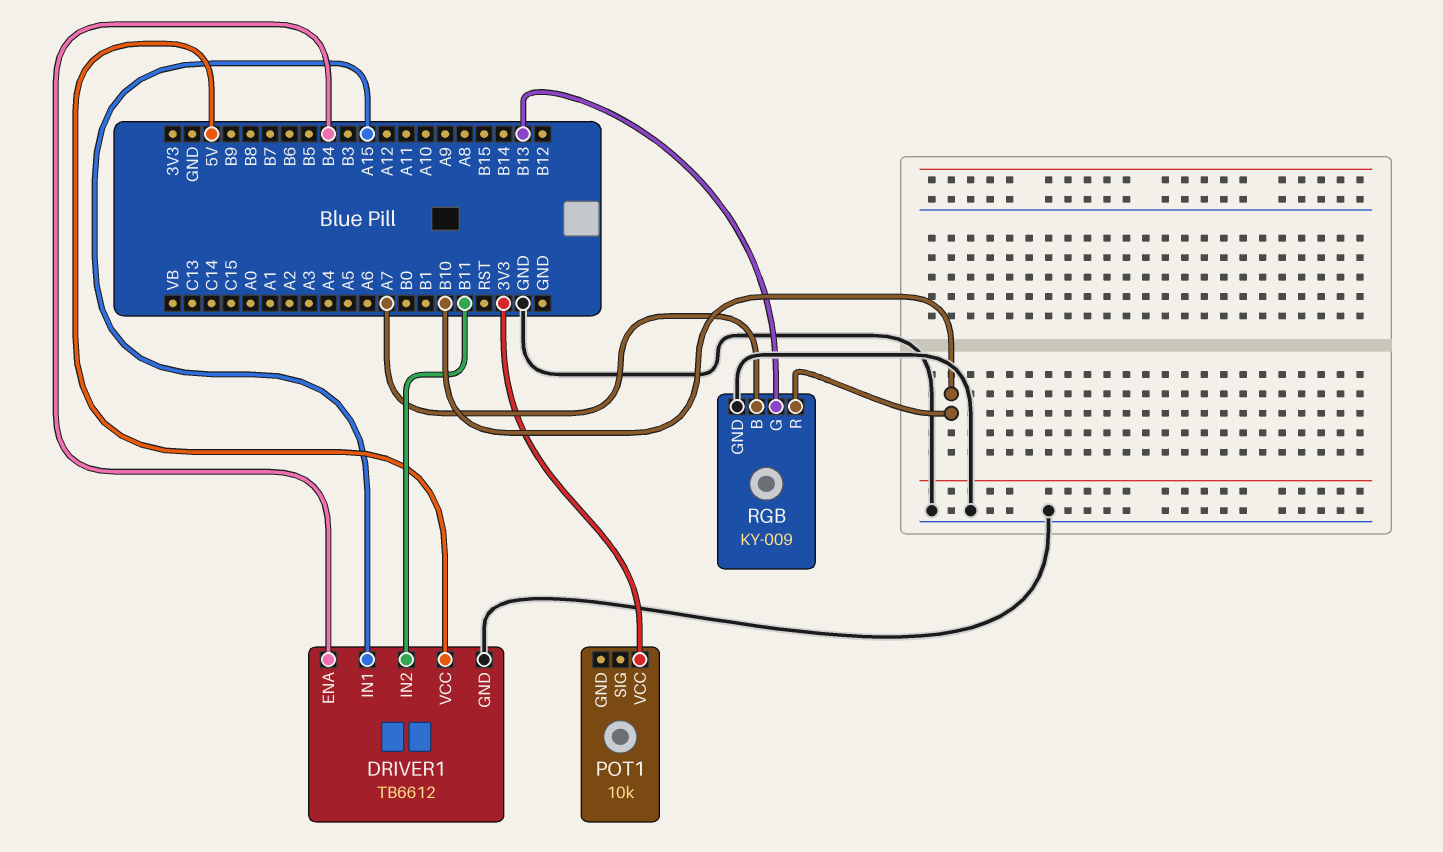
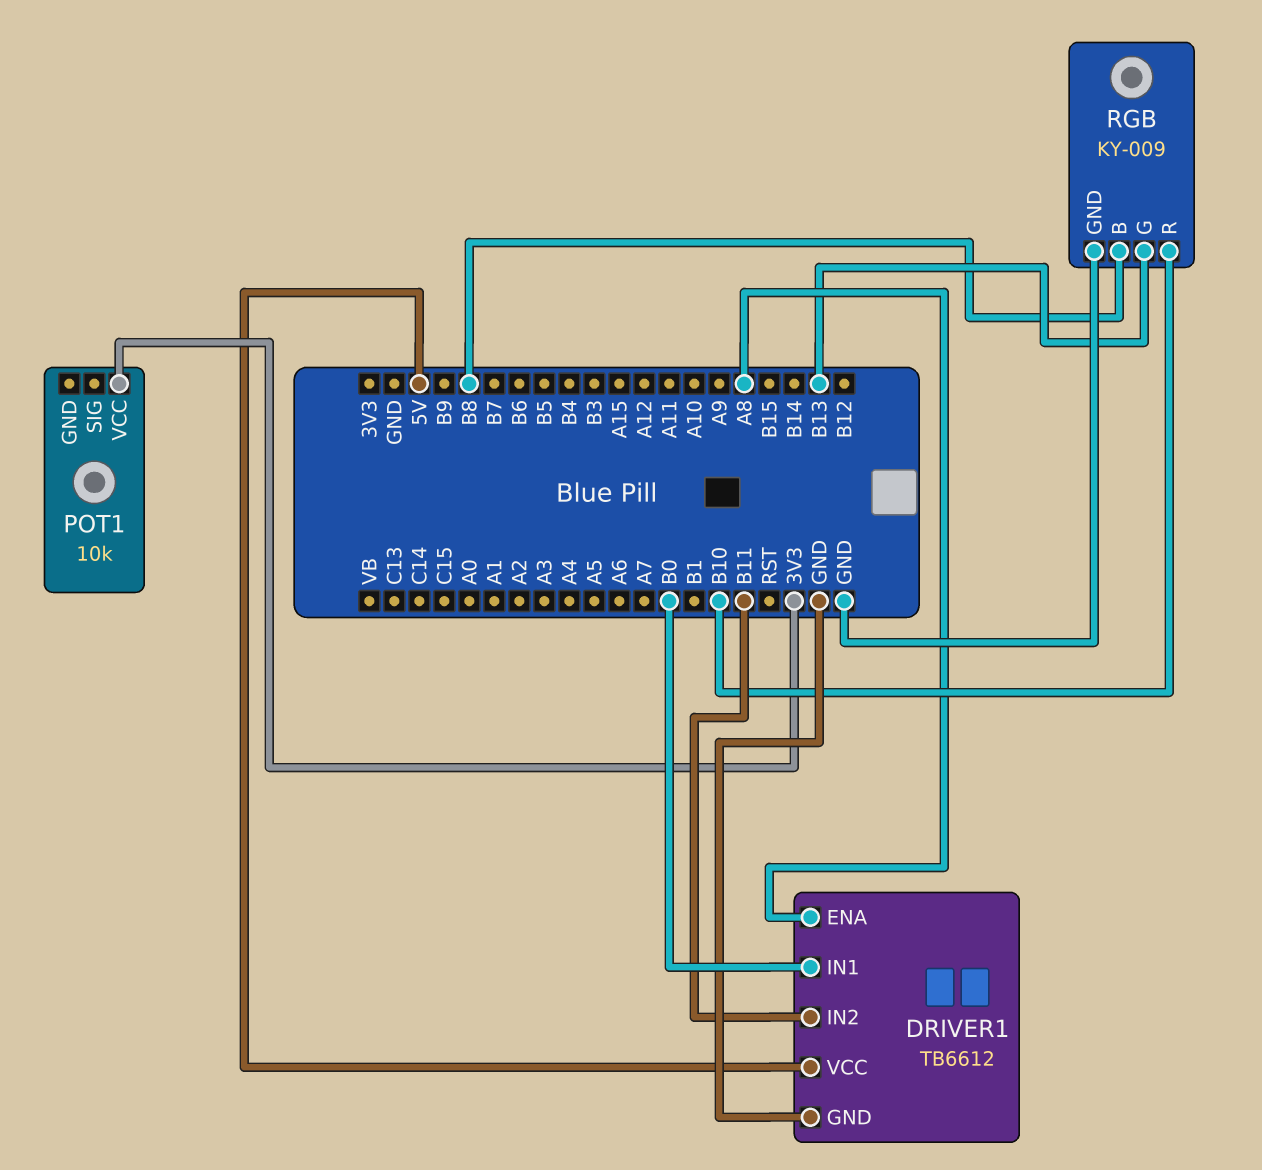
DRIVER1 pin ENA: B4 -> A8
DRIVER1 pin IN1: A15 -> B0
RGB pin B: A7 -> B8

